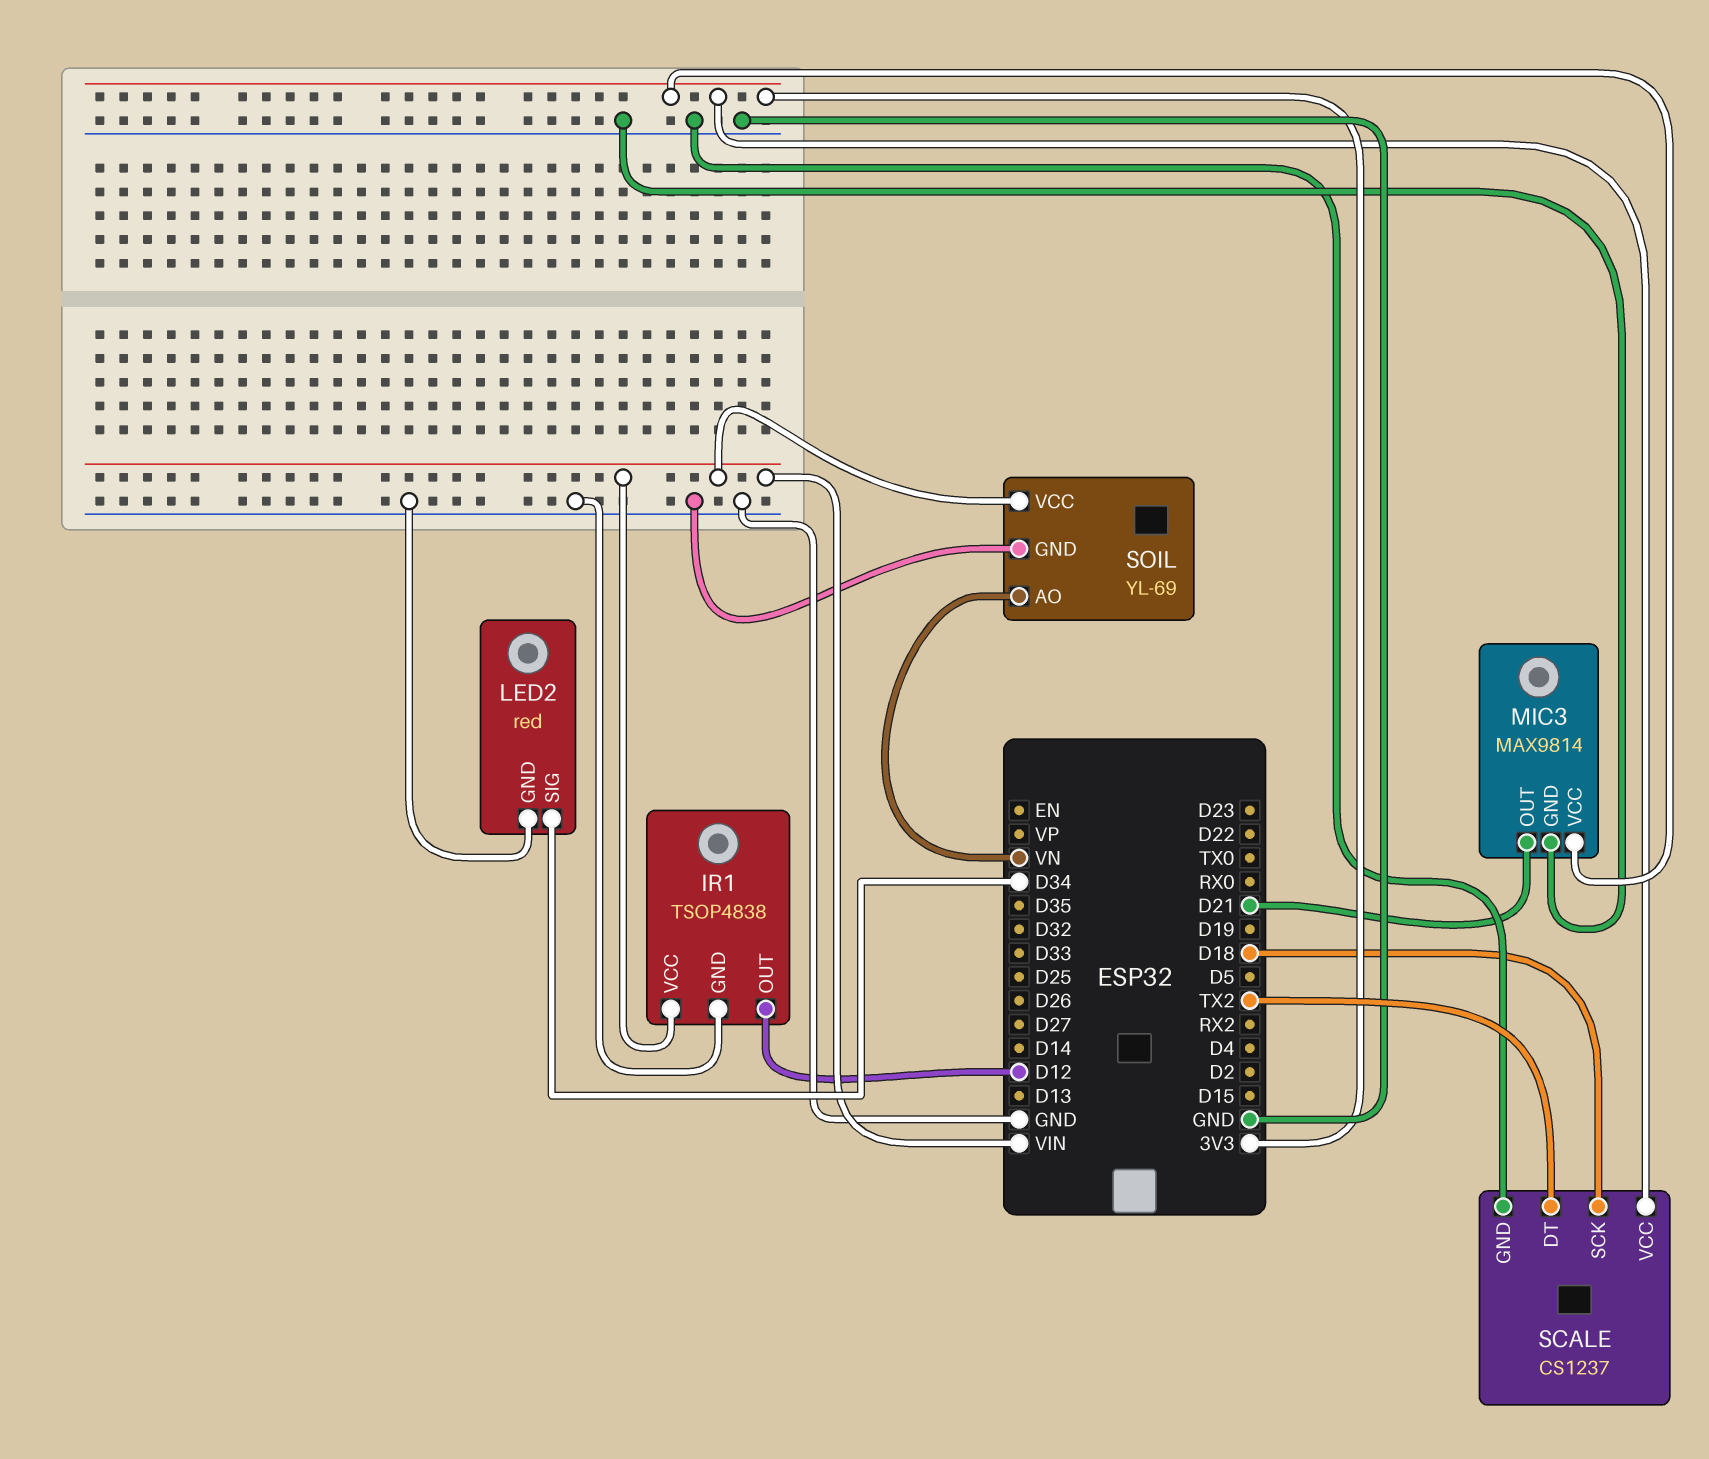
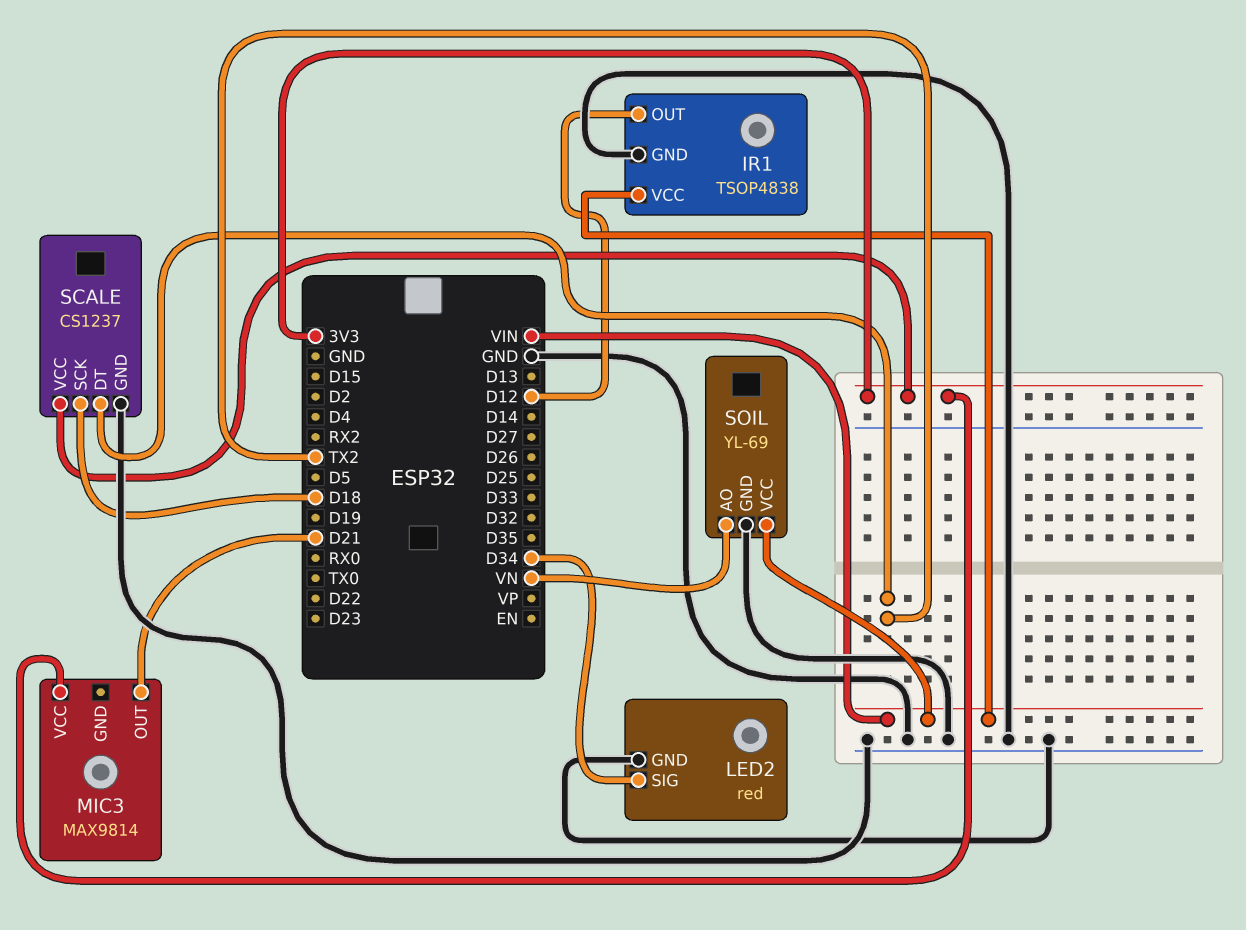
MIC3 pin GND: GND -> none

